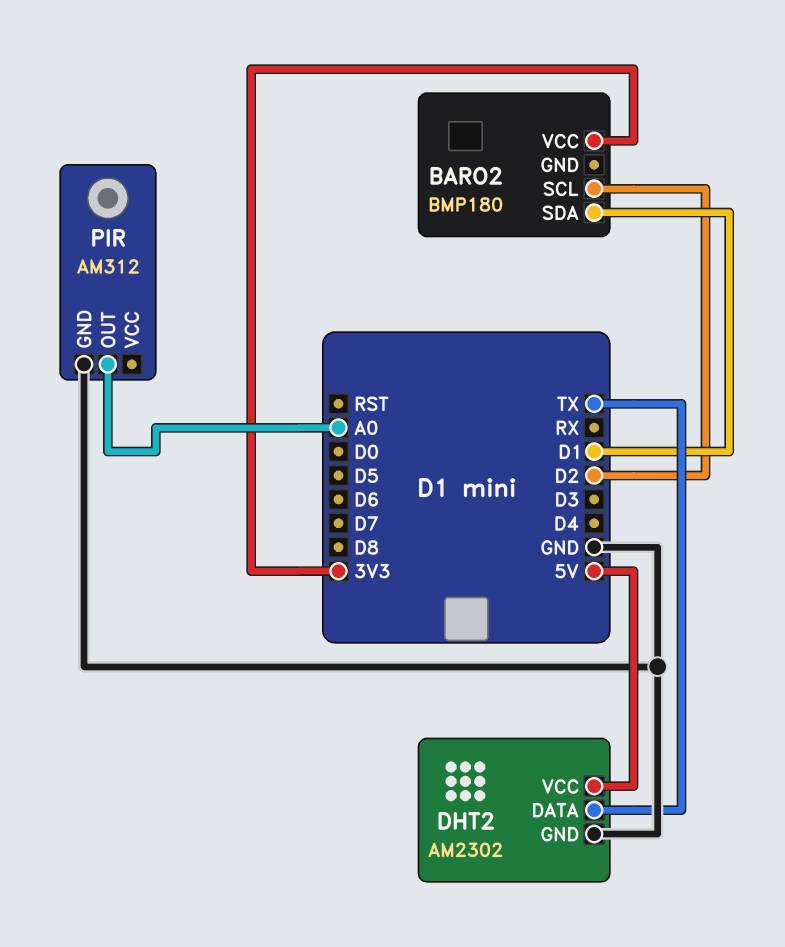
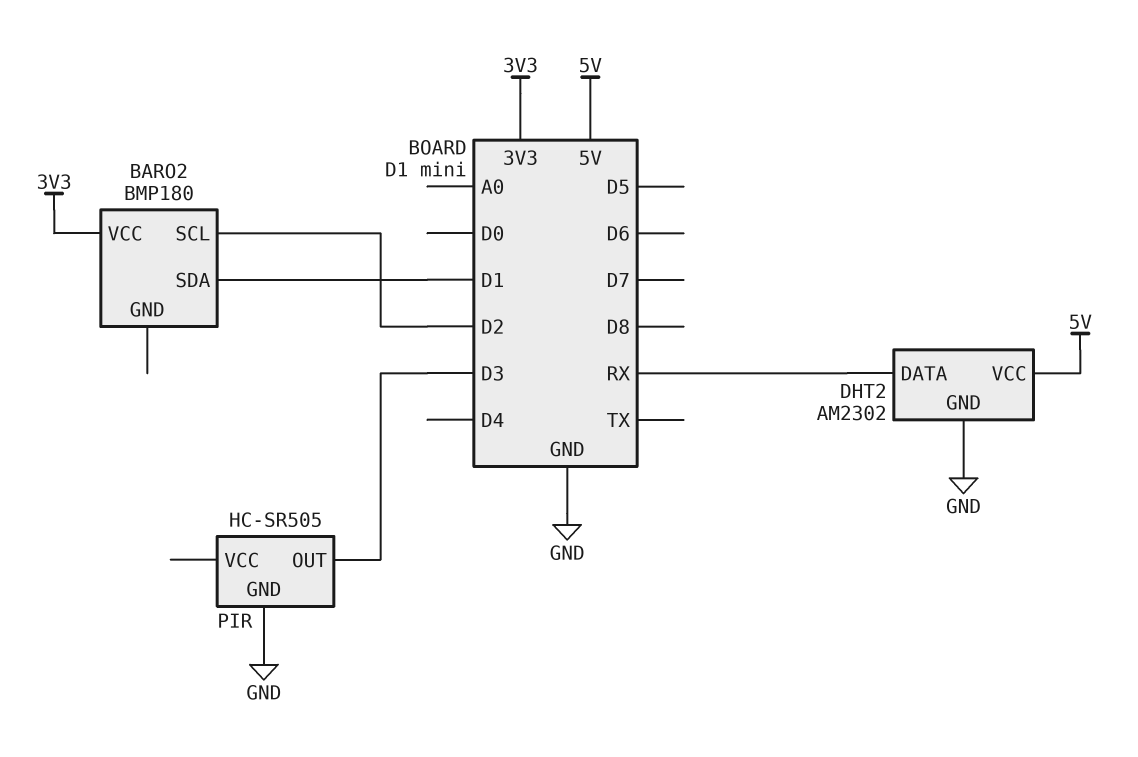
DHT2 pin DATA: TX -> RX
PIR: AM312 -> HC-SR505
PIR pin OUT: A0 -> D3

